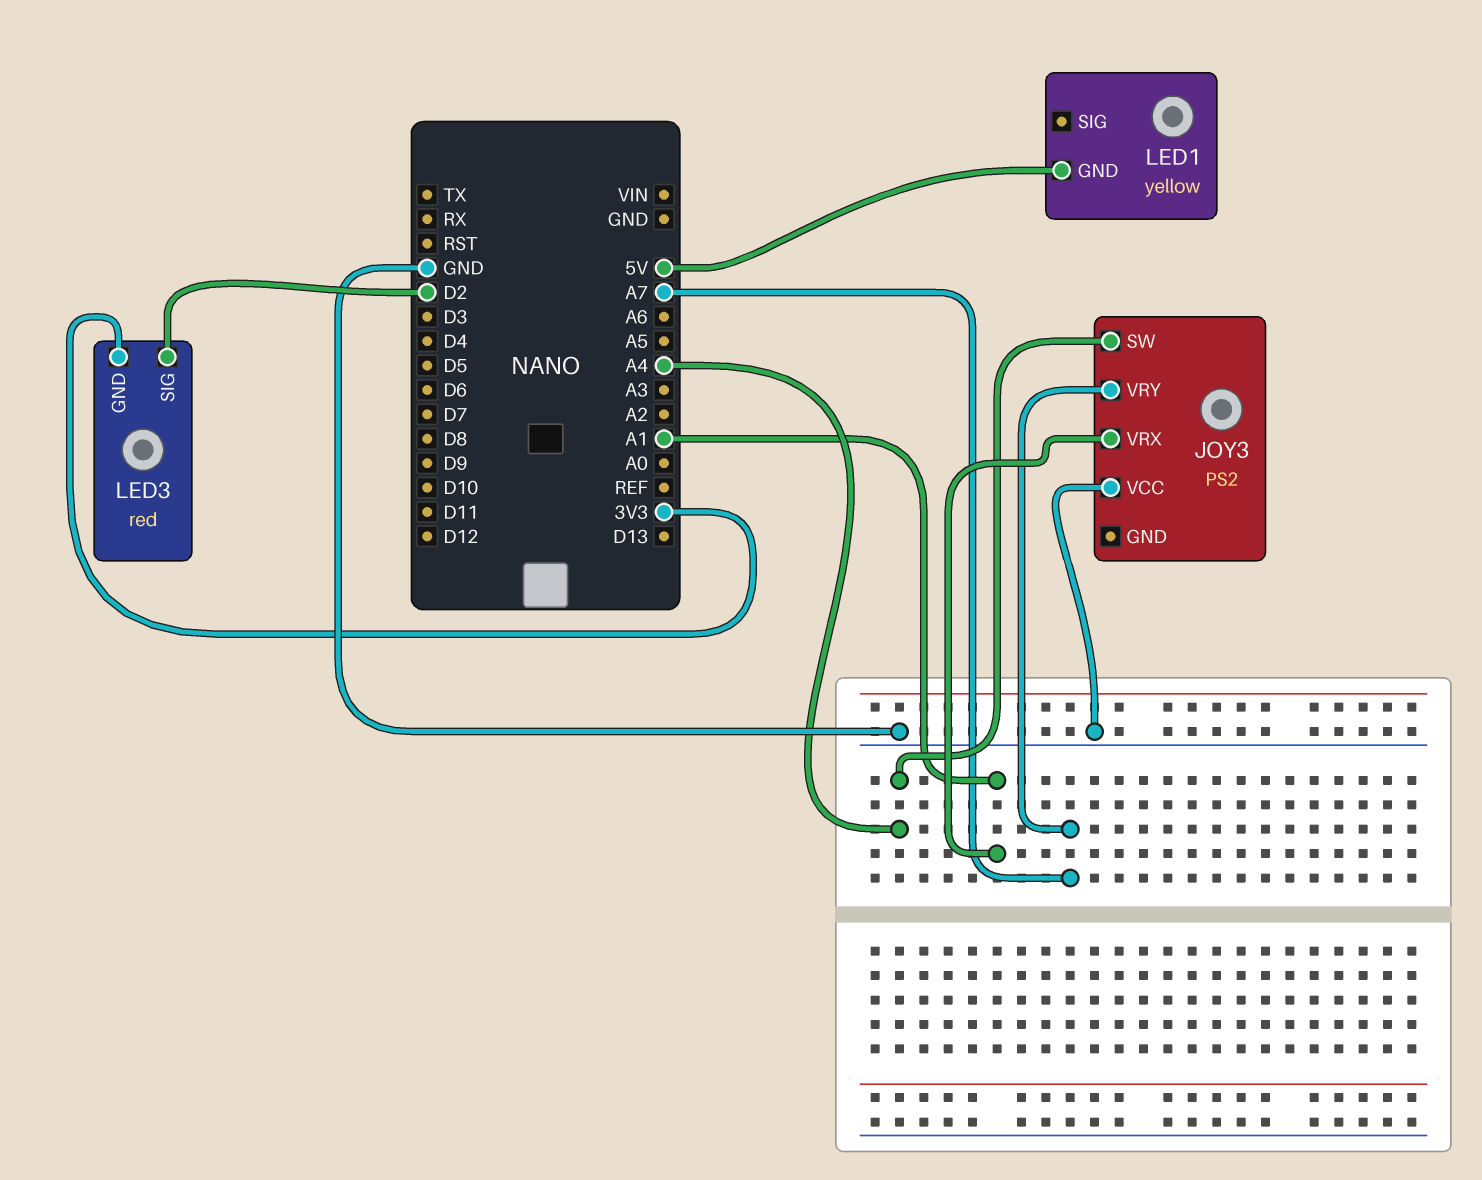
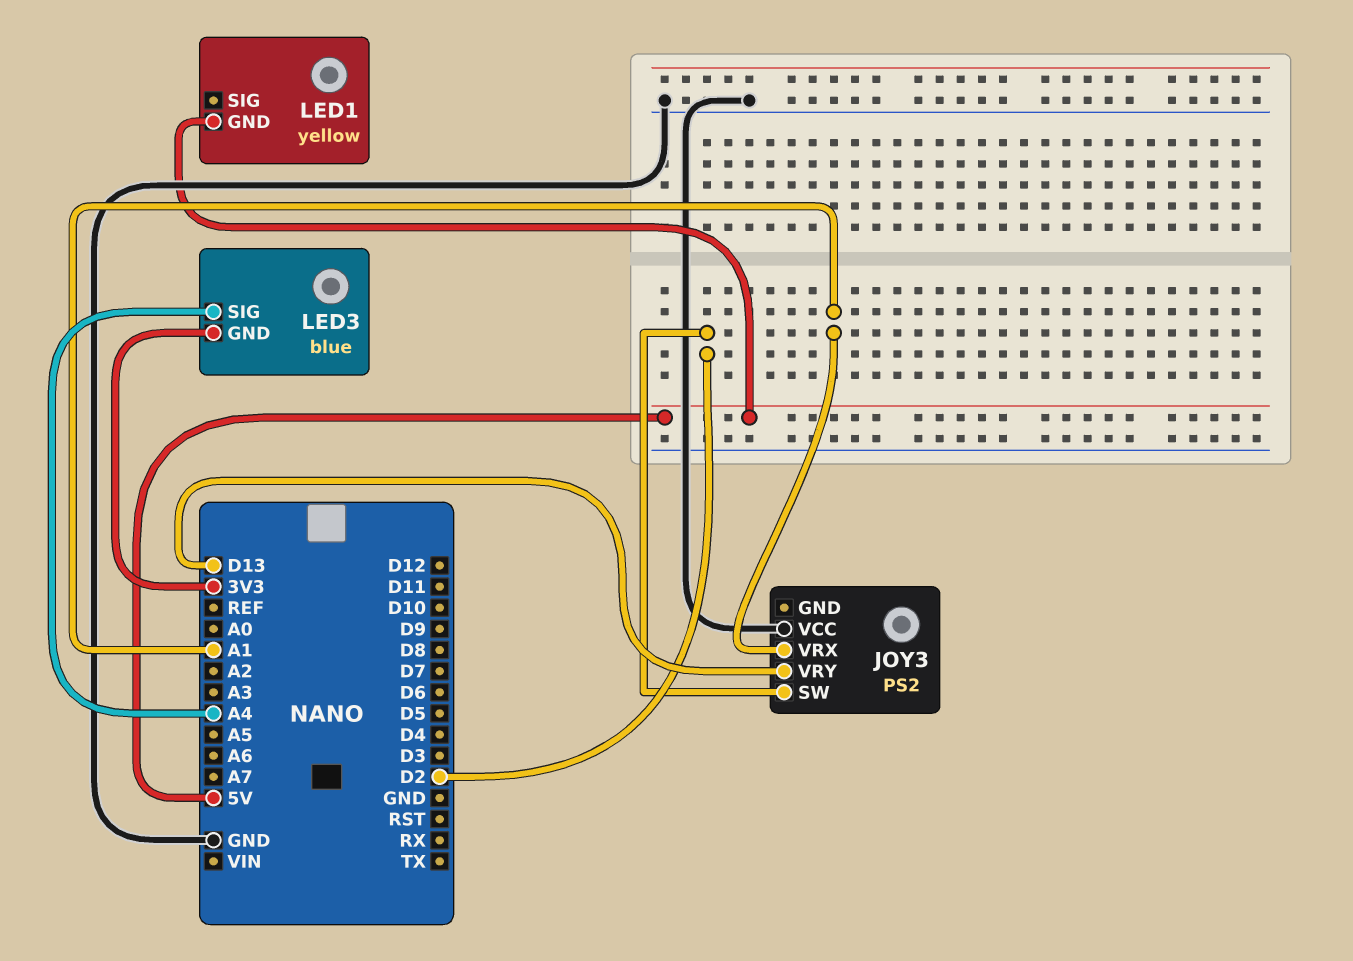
JOY3 pin SW: A4 -> D2
JOY3 pin VRY: A7 -> D13
LED3: red -> blue
LED3 pin SIG: D2 -> A4

